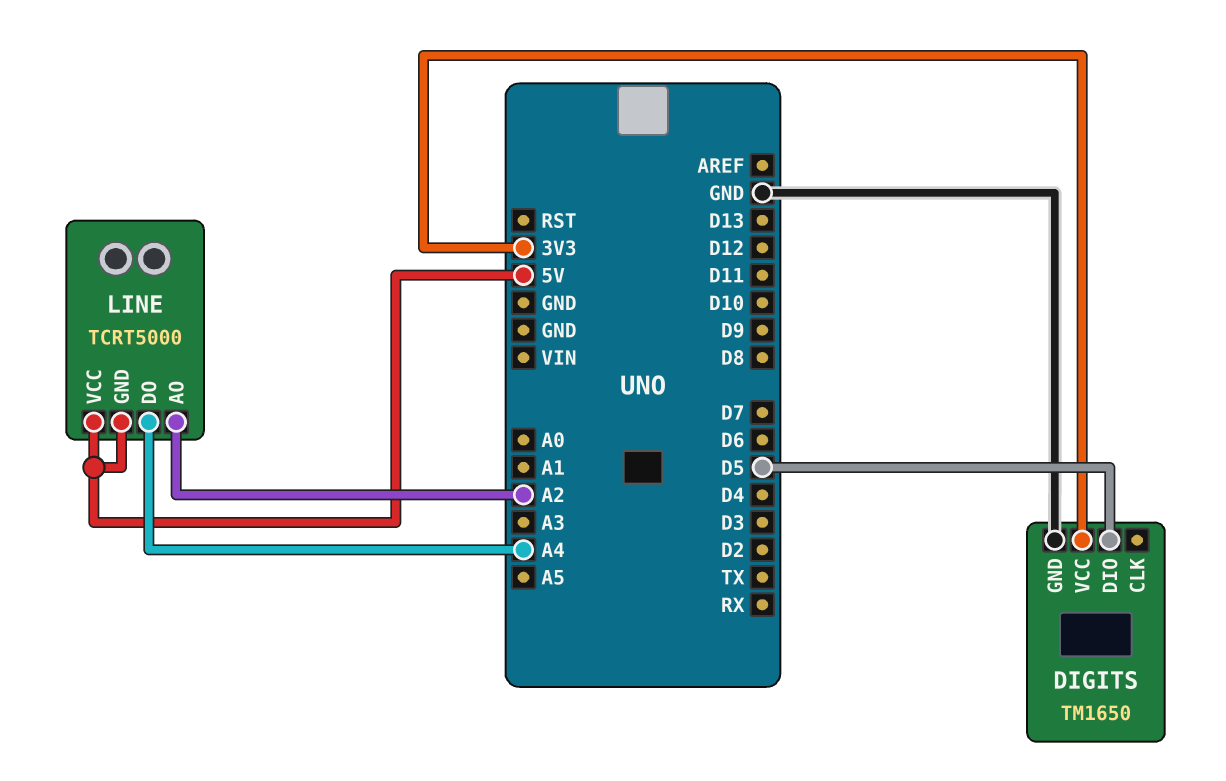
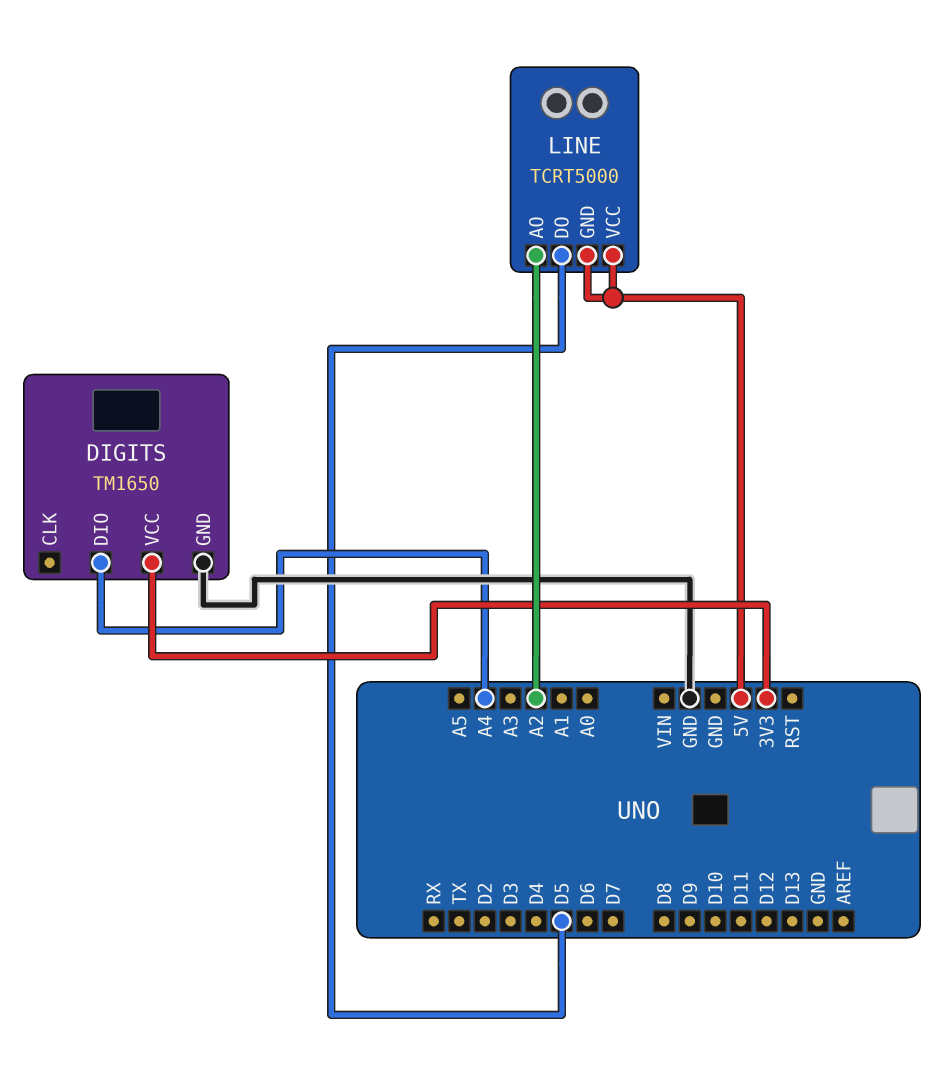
DIGITS pin DIO: D5 -> A4
LINE pin DO: A4 -> D5

